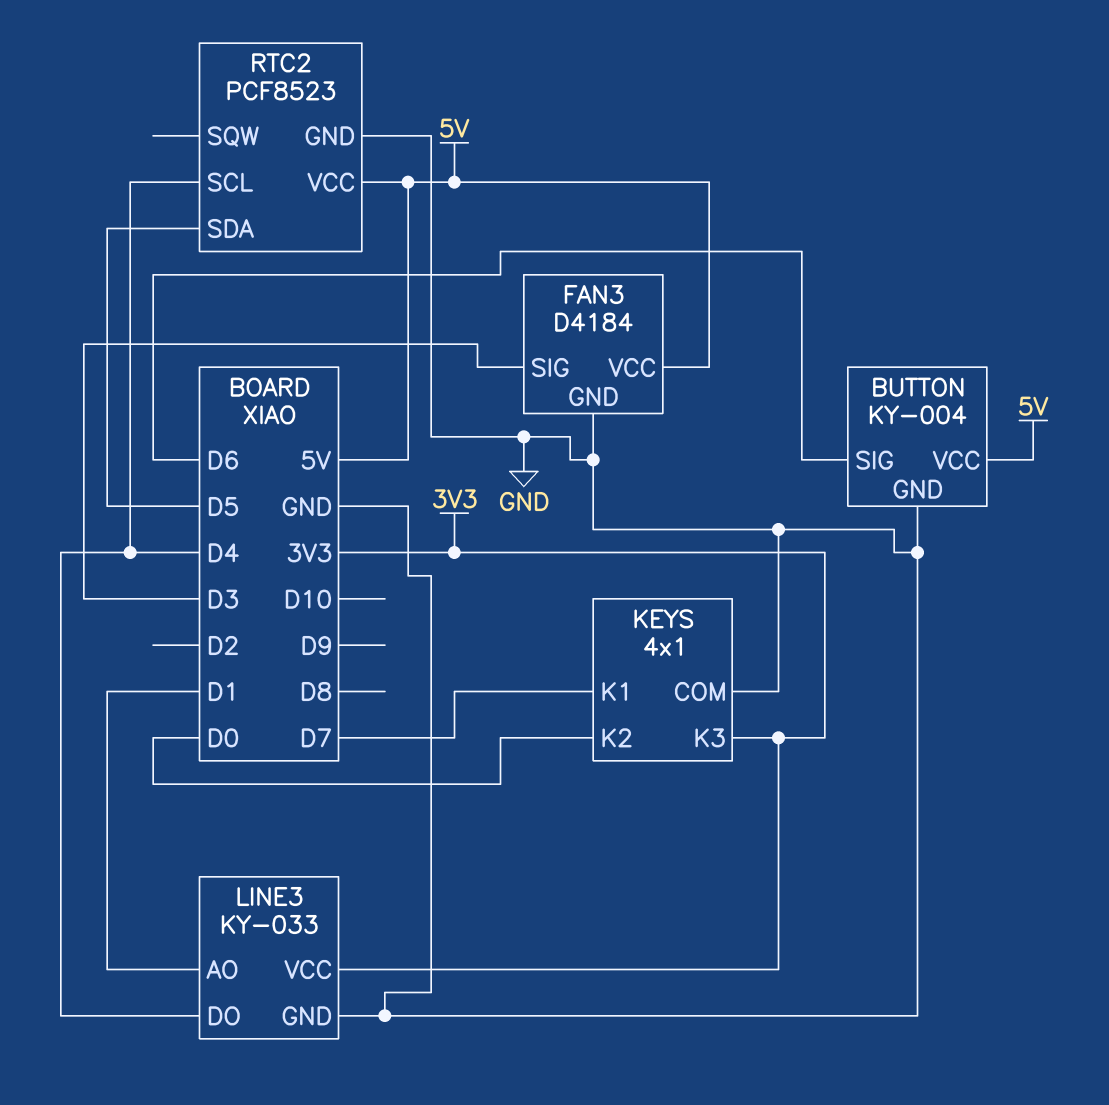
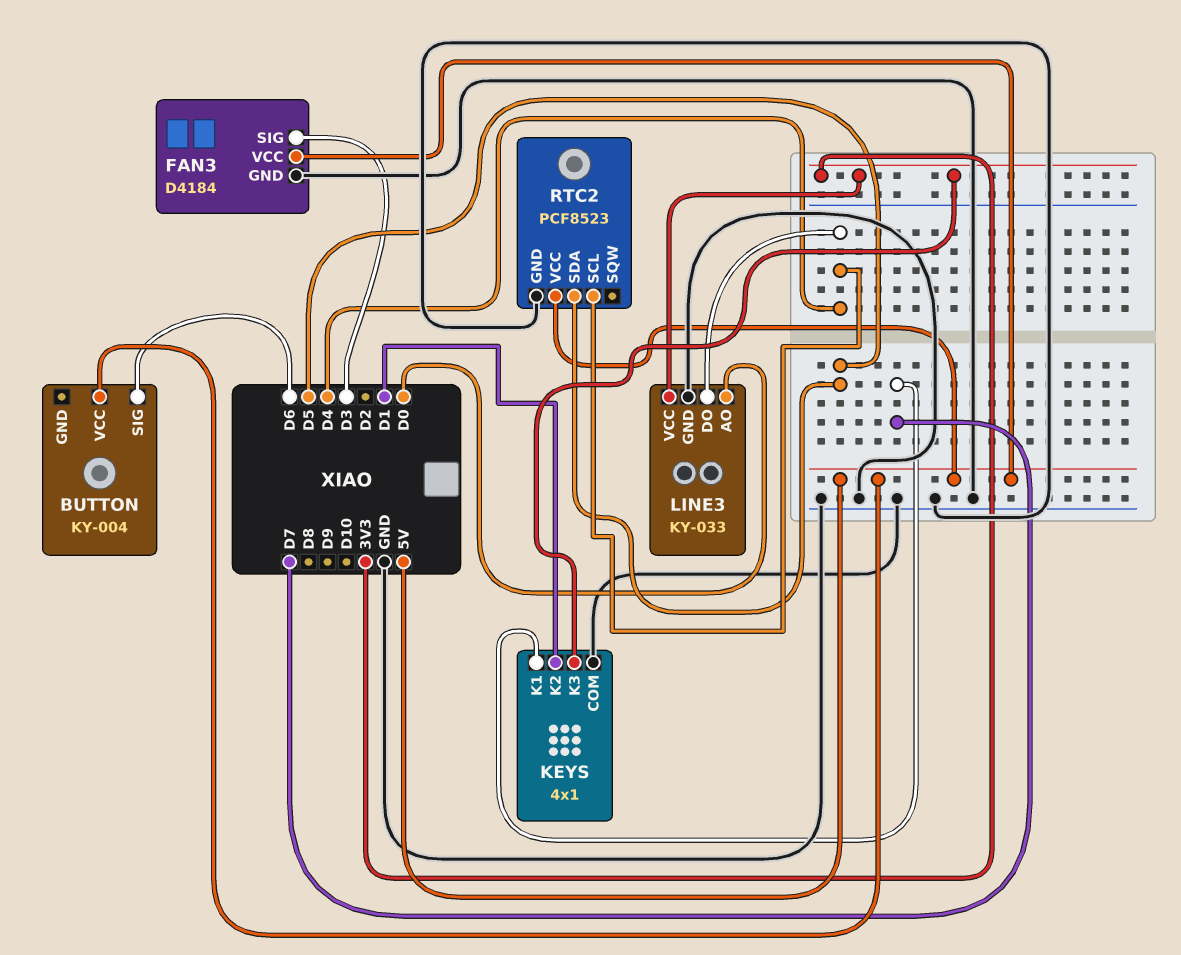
BUTTON pin GND: GND -> none
KEYS pin K2: D0 -> D1
LINE3 pin AO: D1 -> D0

